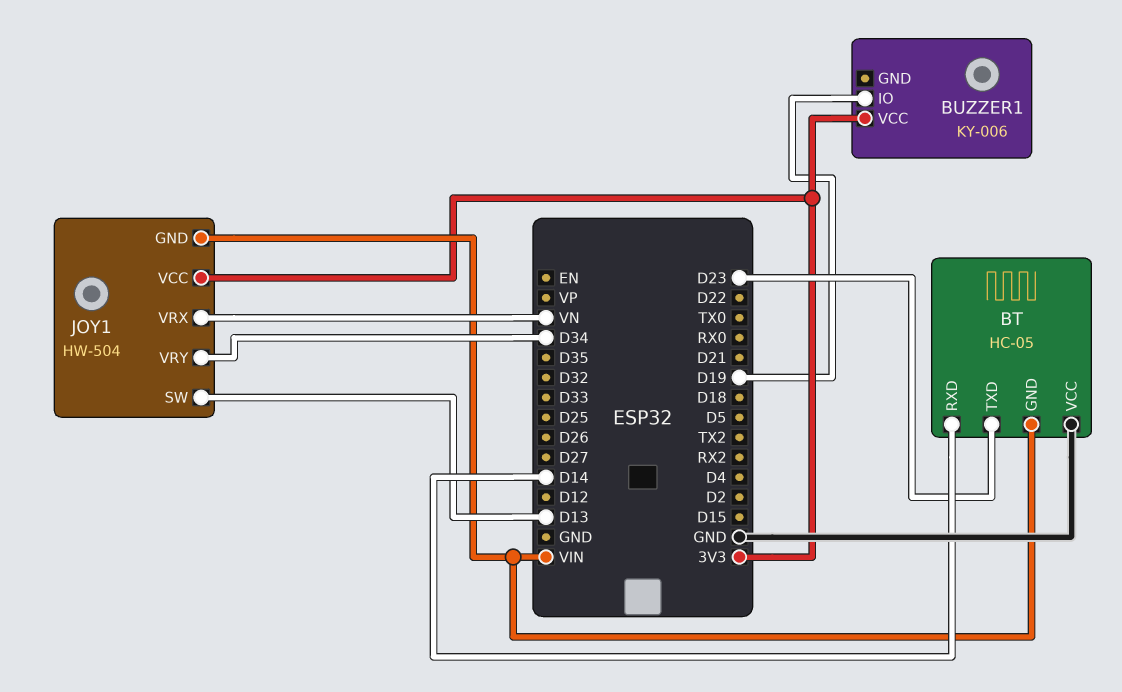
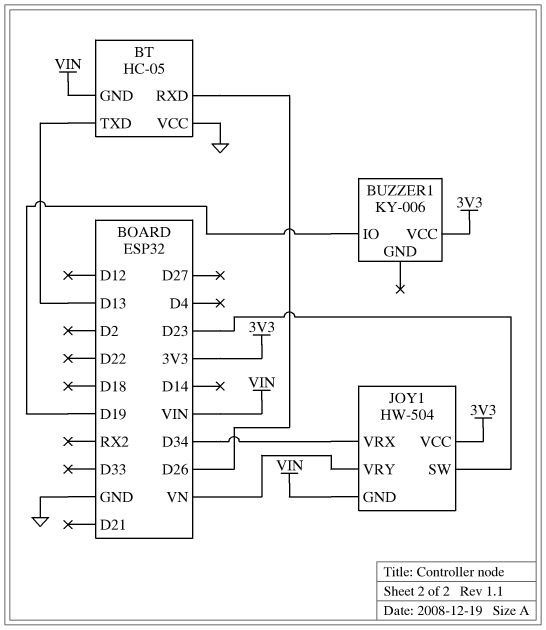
BT pin RXD: D14 -> D26
BT pin TXD: D23 -> D13
JOY1 pin SW: D13 -> D23
JOY1 pin VRX: VN -> D34
JOY1 pin VRY: D34 -> VN

